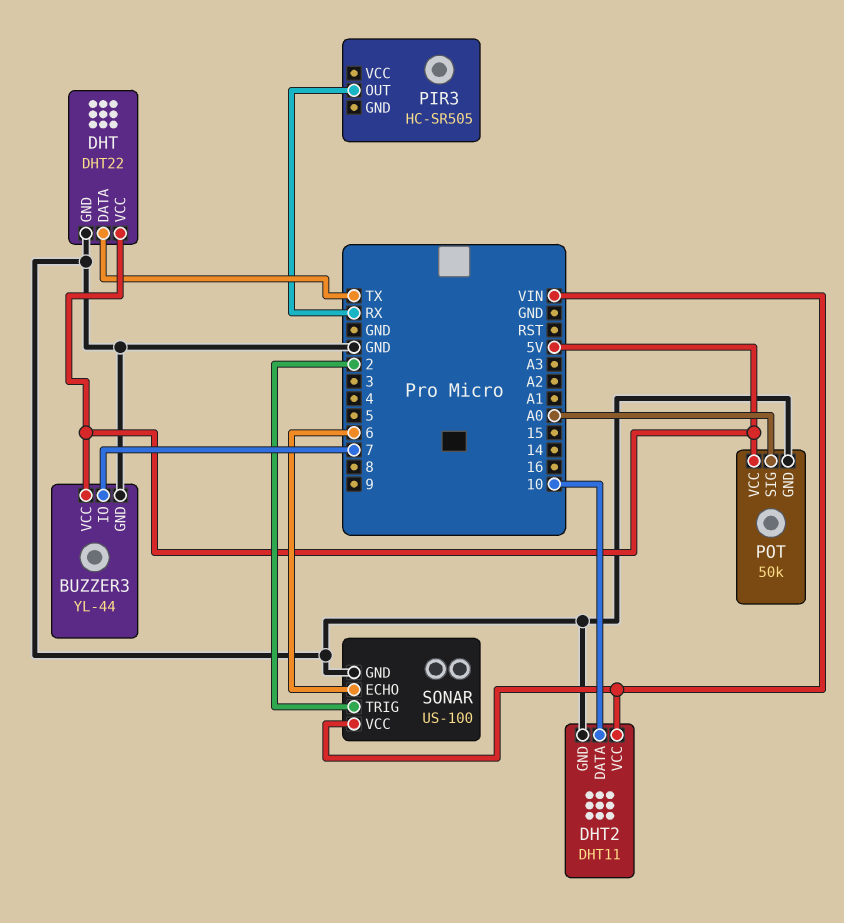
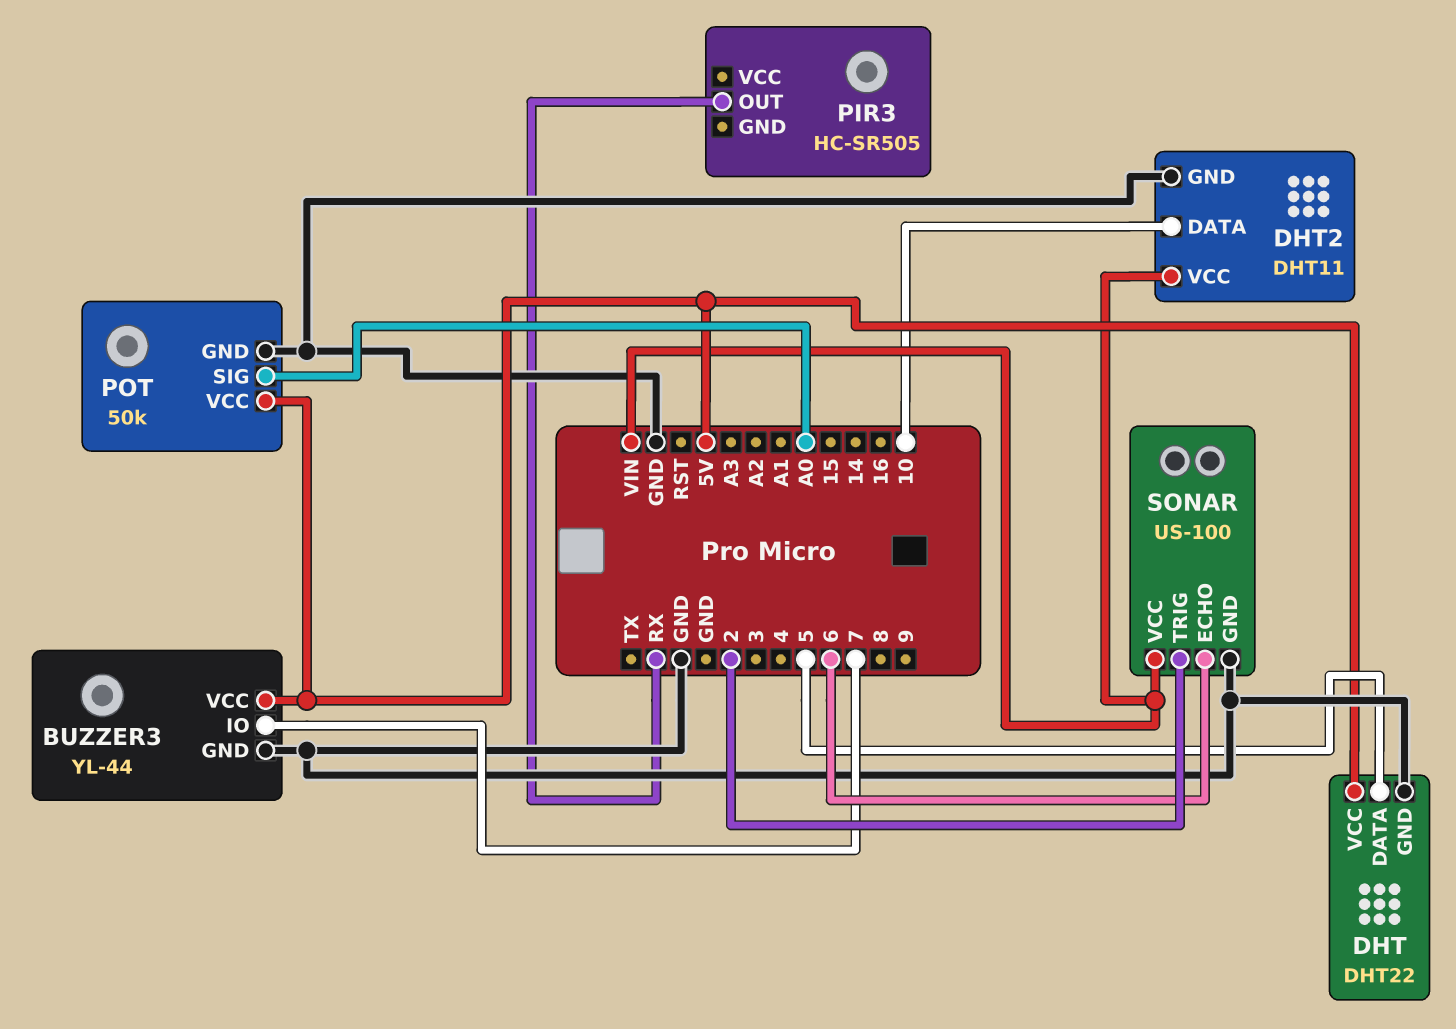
DHT pin DATA: TX -> 5

